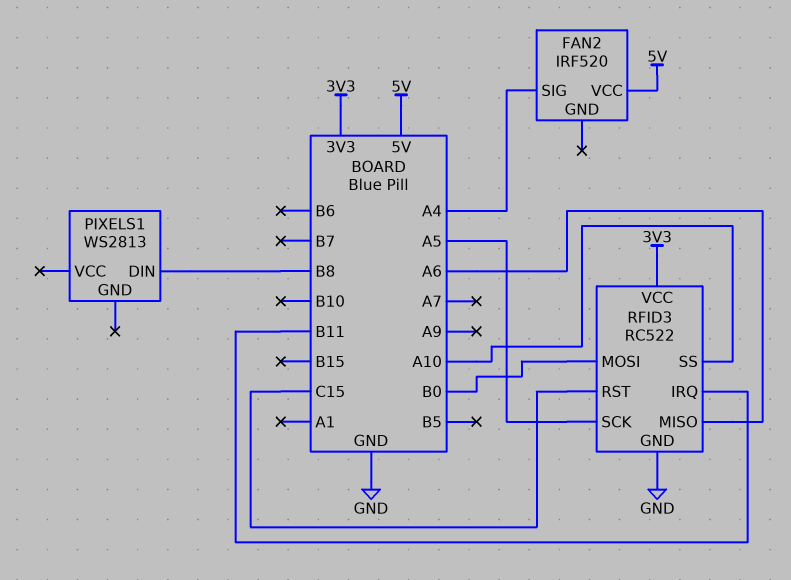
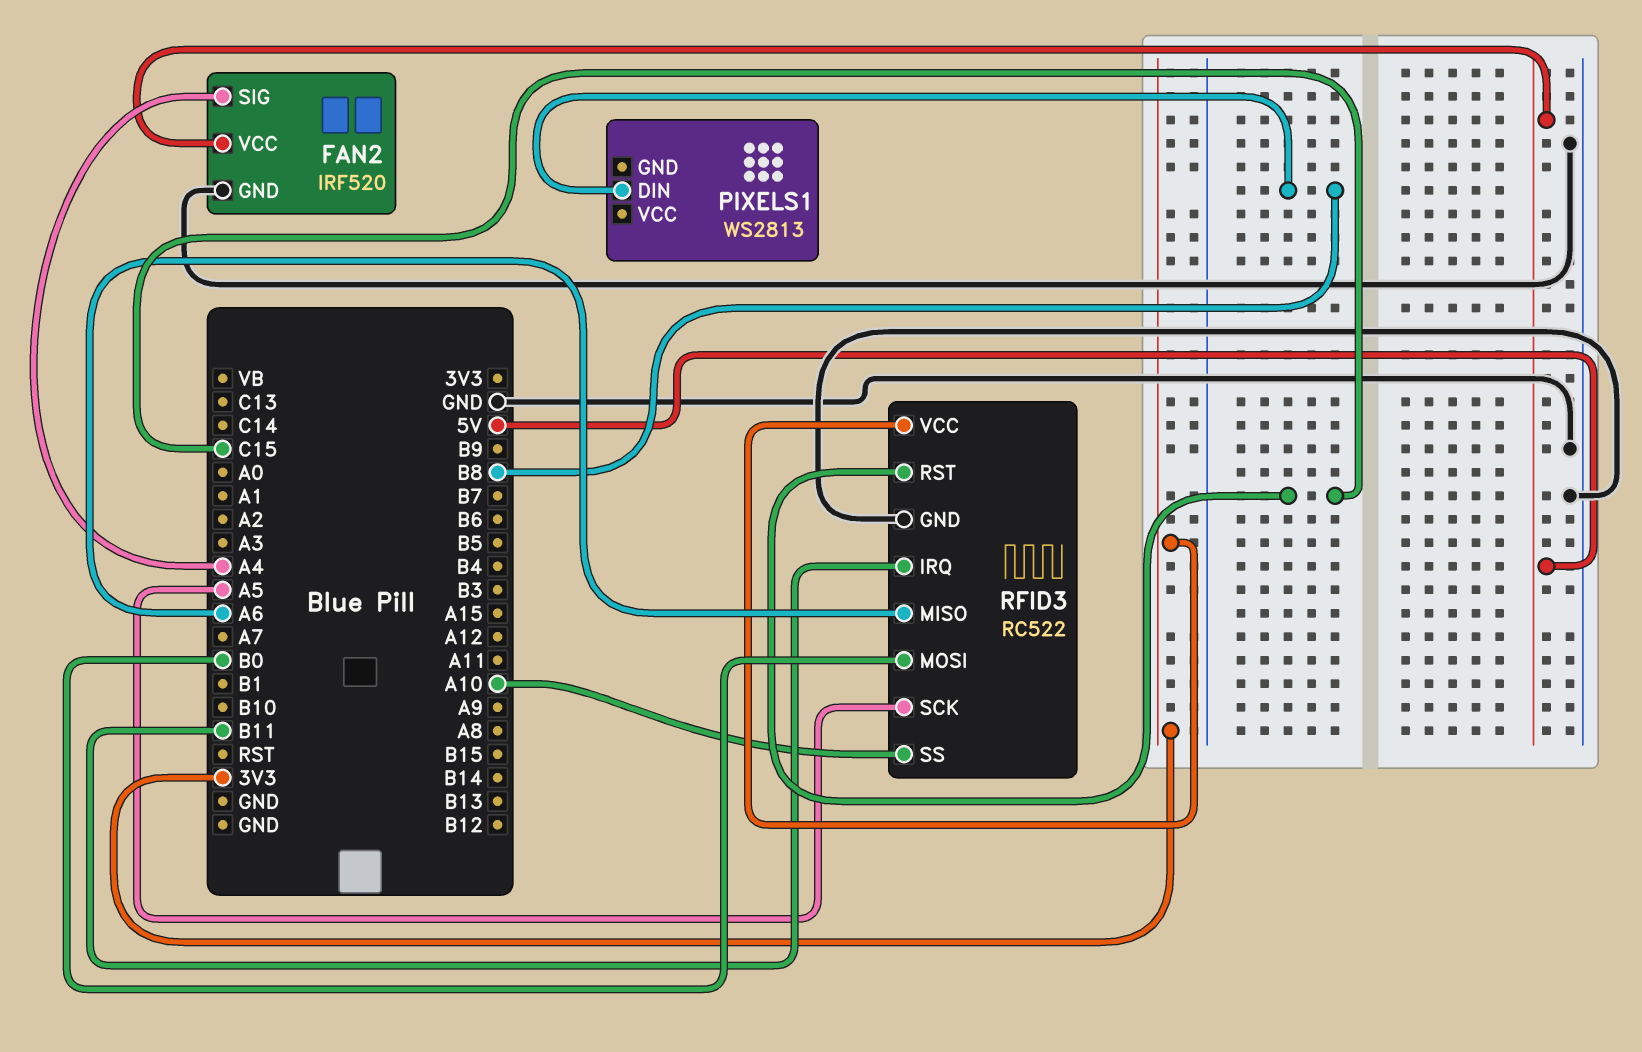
FAN2 pin GND: none -> GND

